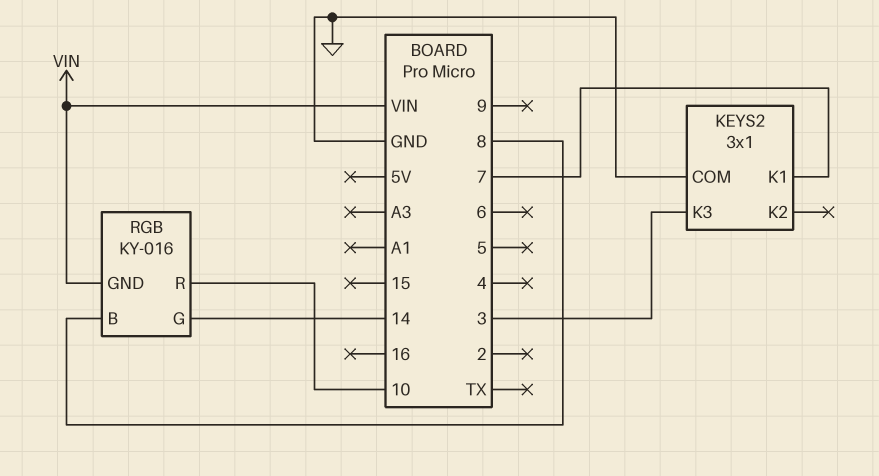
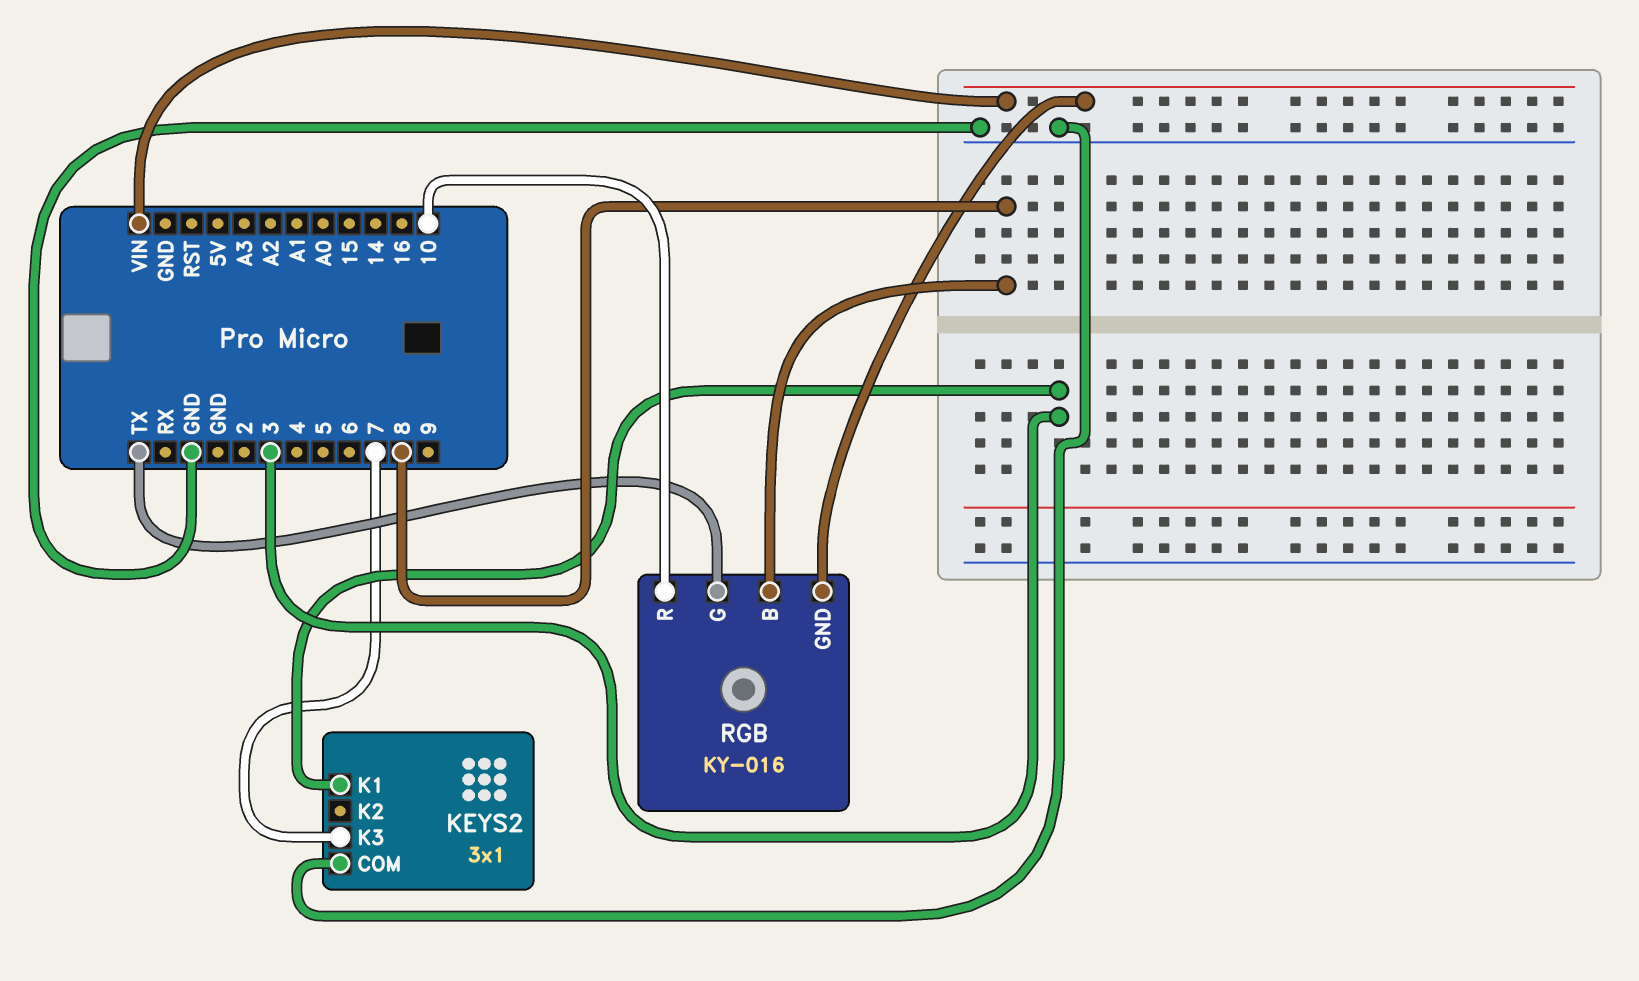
KEYS2 pin K1: 7 -> 3
KEYS2 pin K3: 3 -> 7
RGB pin G: 14 -> TX

